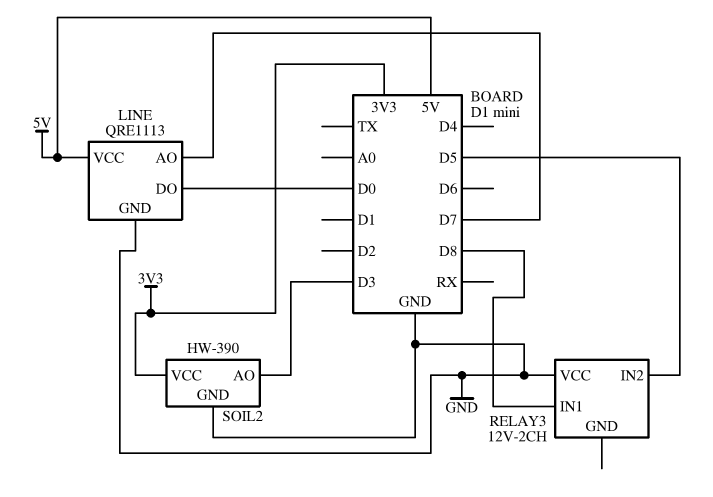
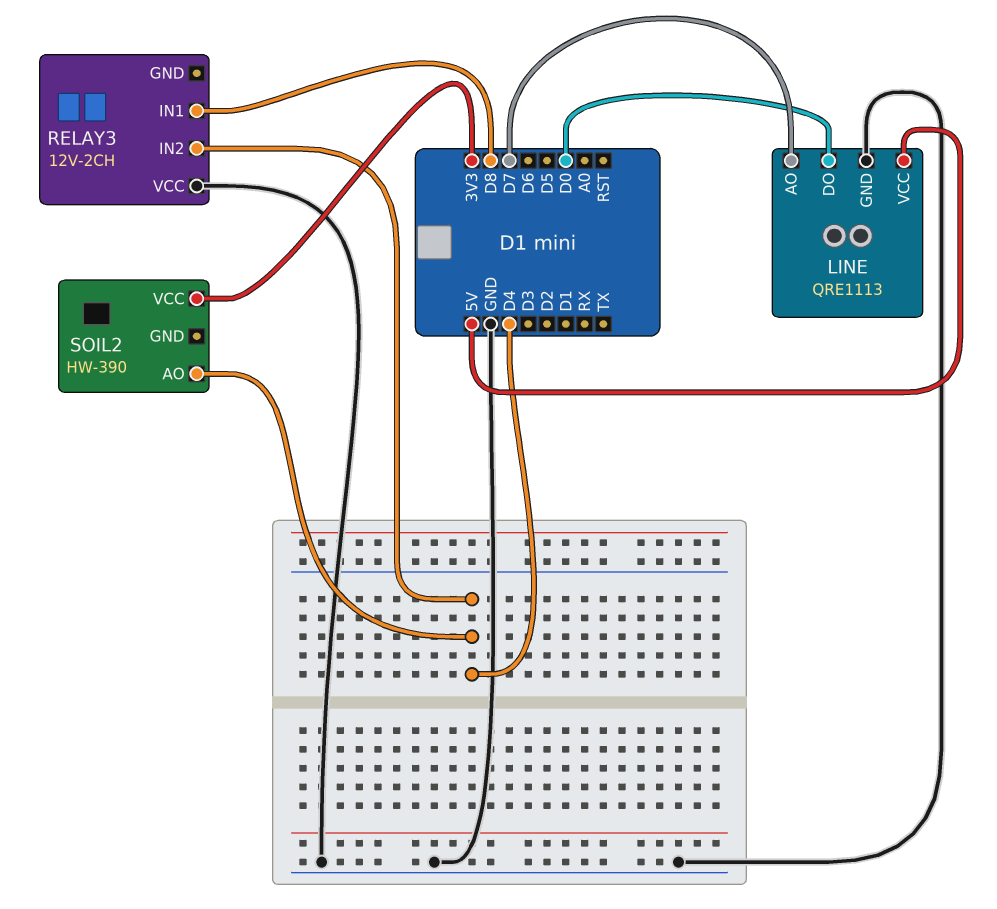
RELAY3 pin IN2: D5 -> D4
SOIL2 pin AO: D3 -> D4
SOIL2 pin GND: GND -> none

